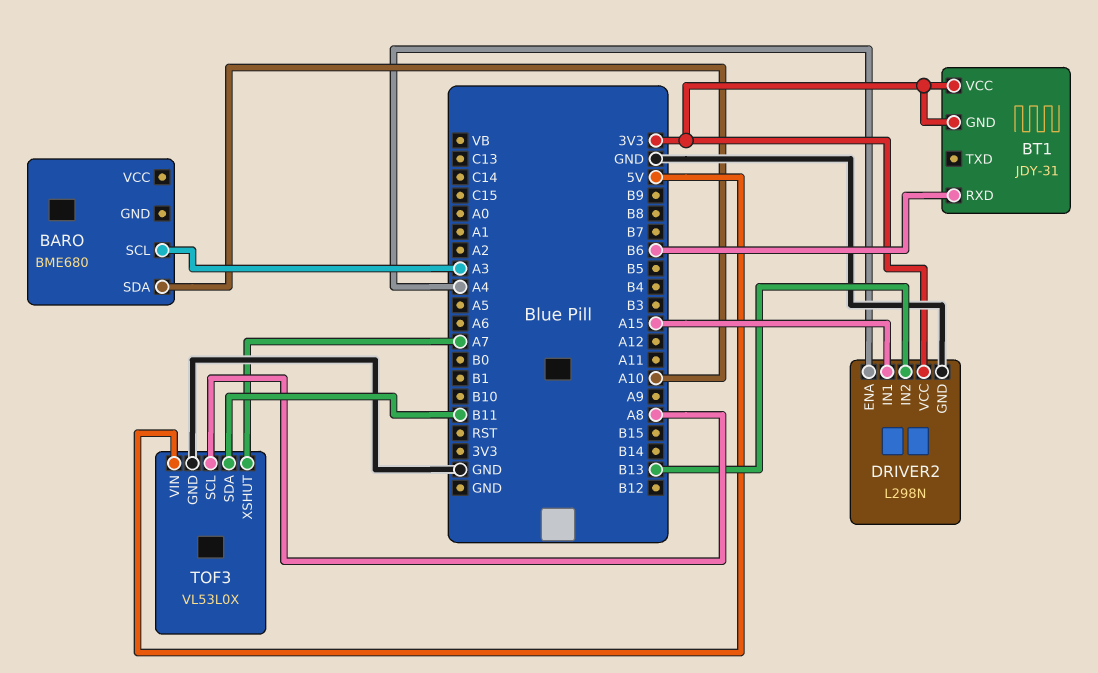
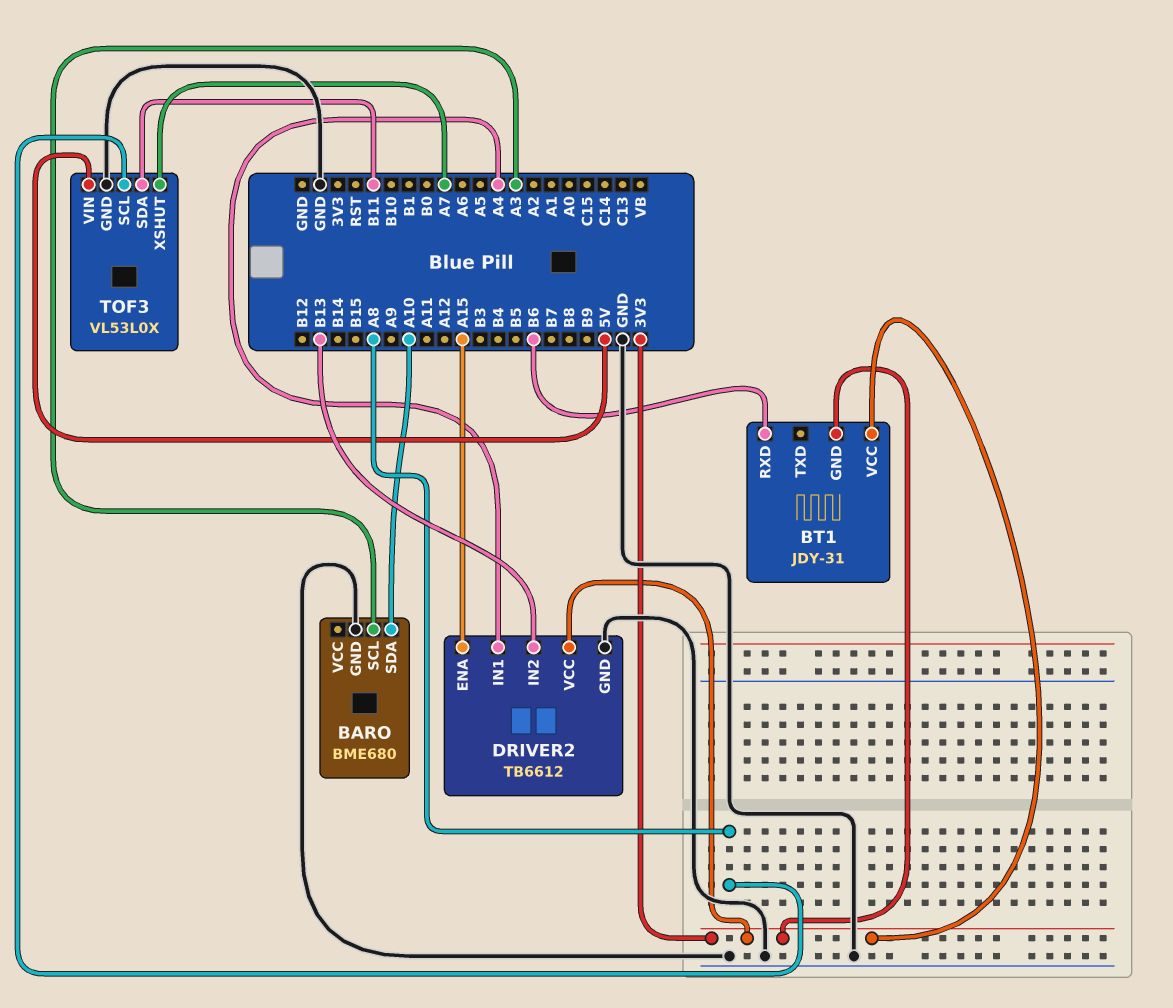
BARO pin GND: none -> GND
DRIVER2: L298N -> TB6612
DRIVER2 pin ENA: A4 -> A15
DRIVER2 pin IN1: A15 -> A4

